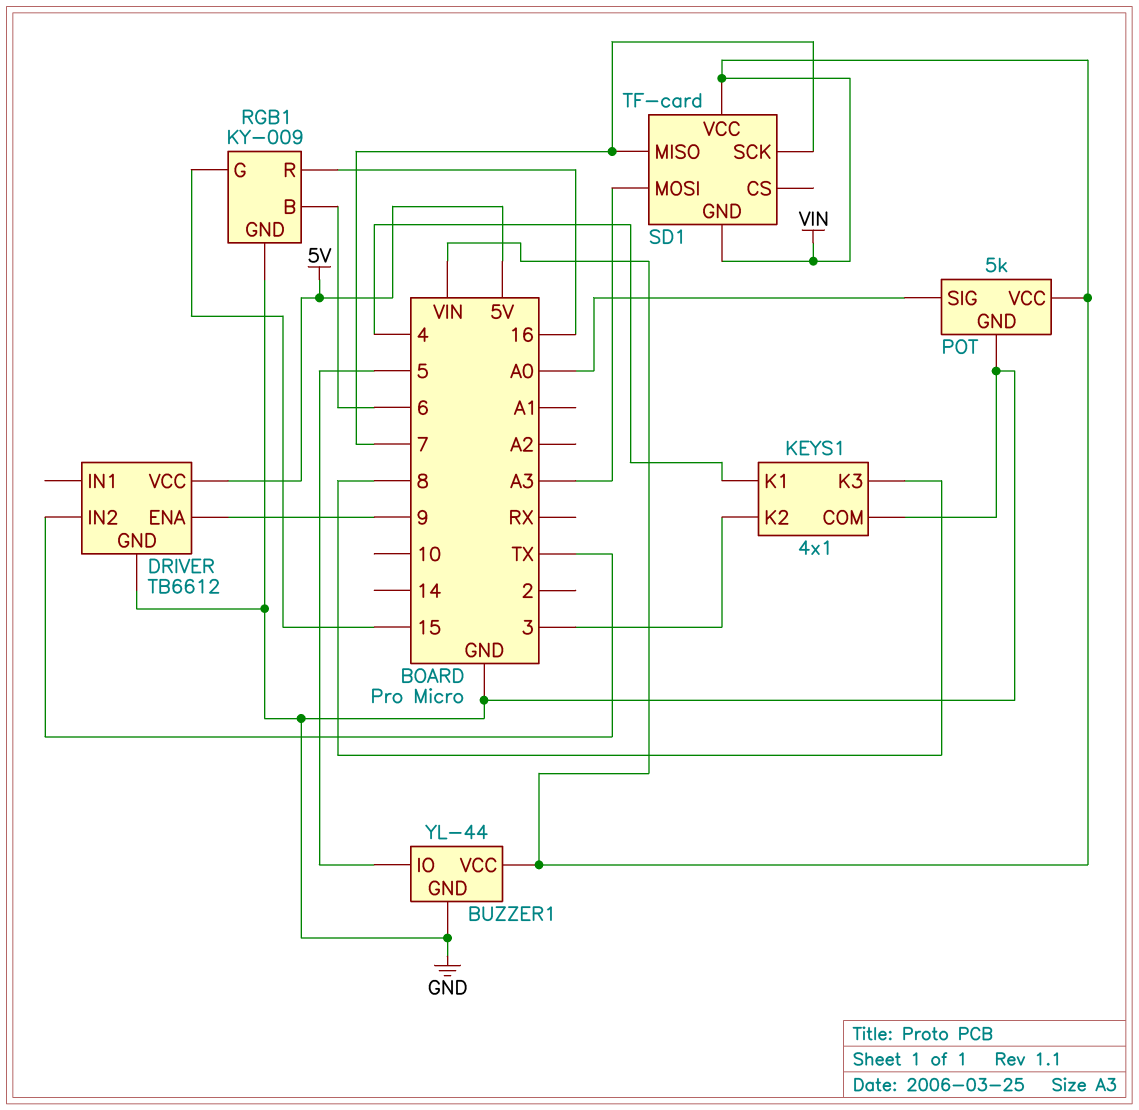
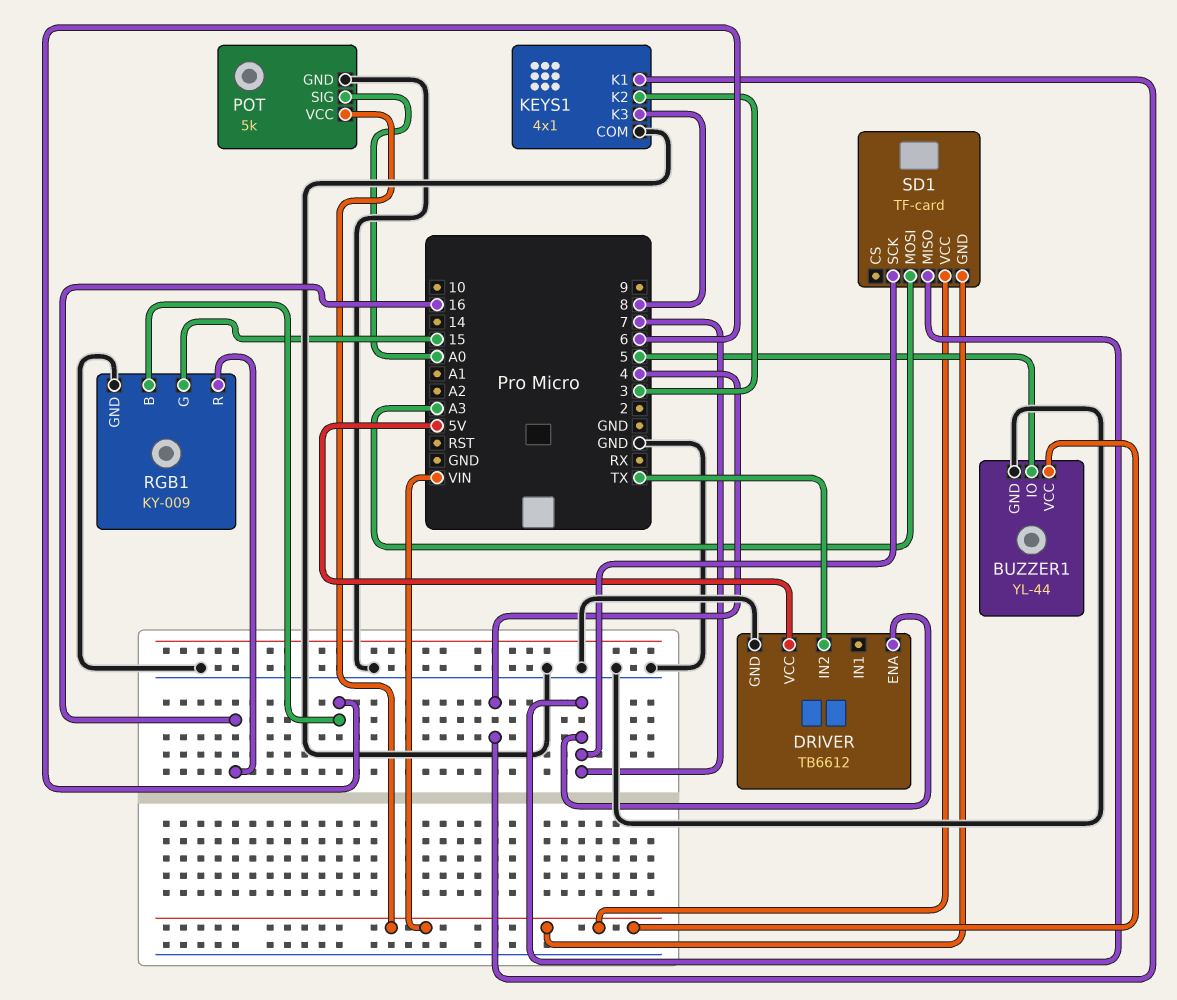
DRIVER pin ENA: 9 -> 7

